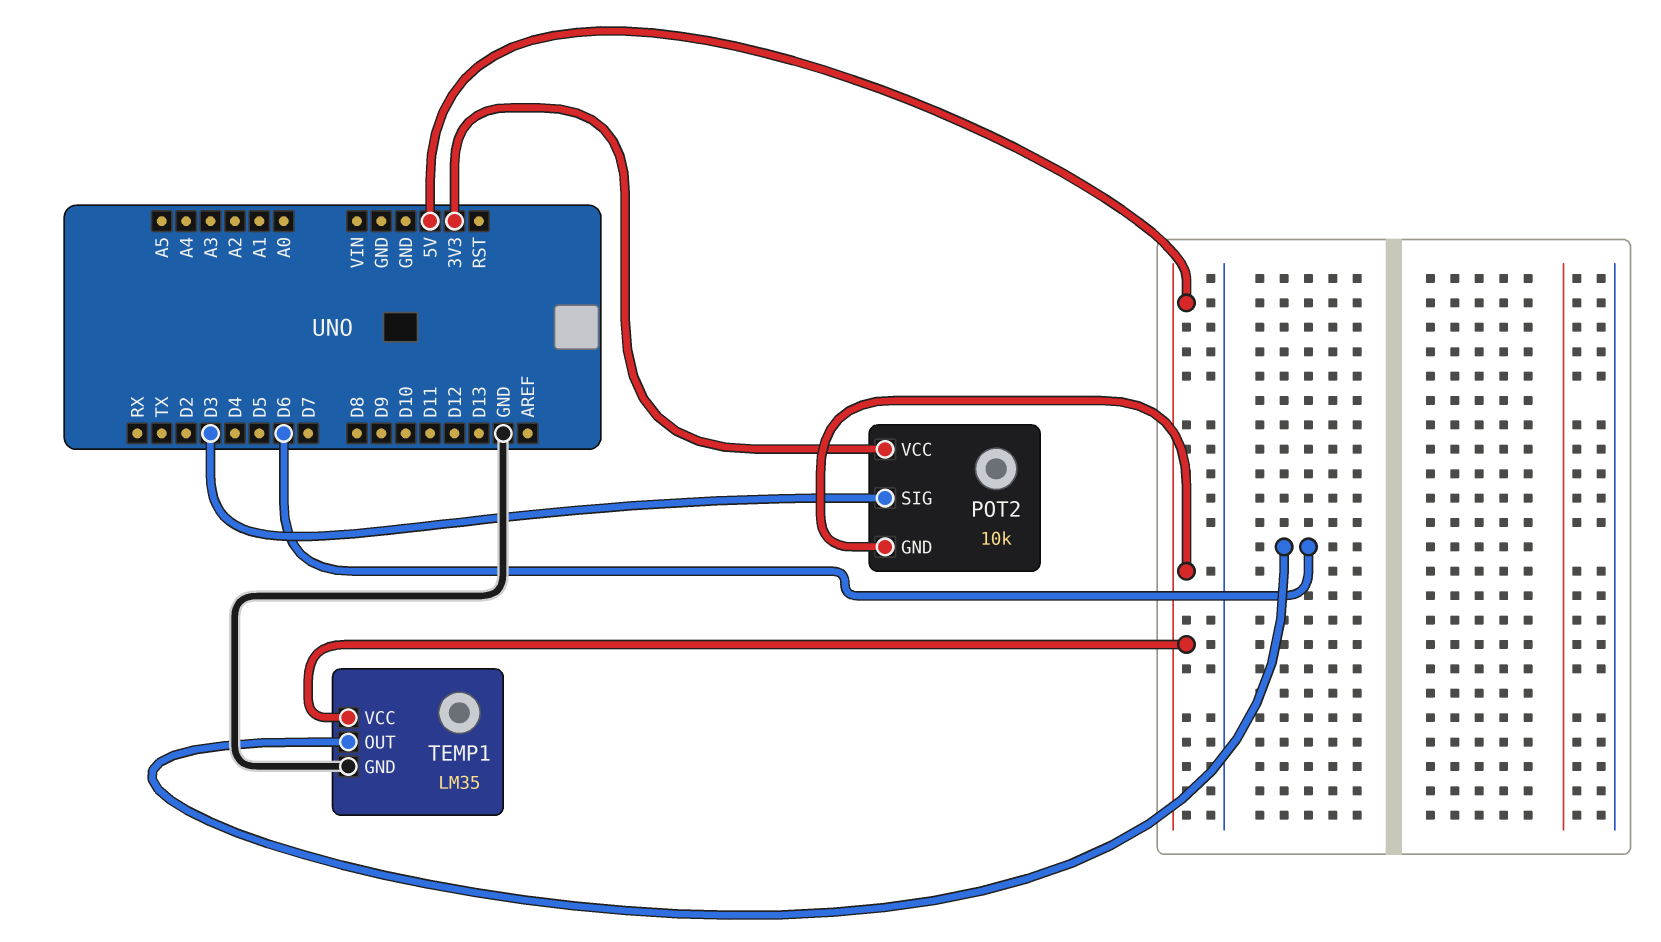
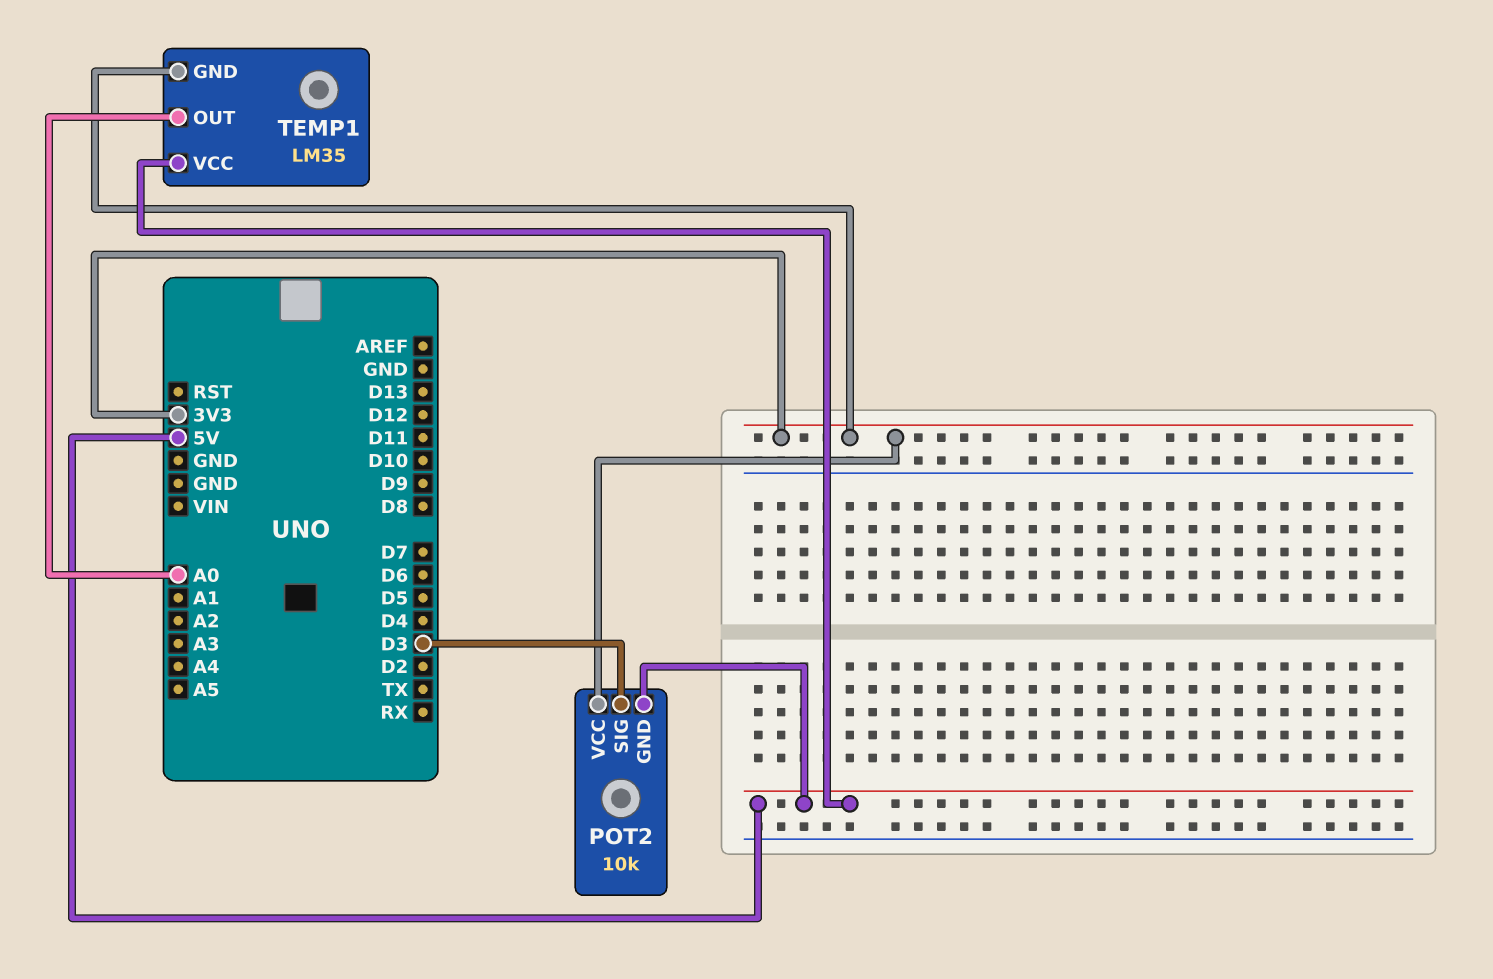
TEMP1 pin GND: GND -> 3V3
TEMP1 pin OUT: D6 -> A0

